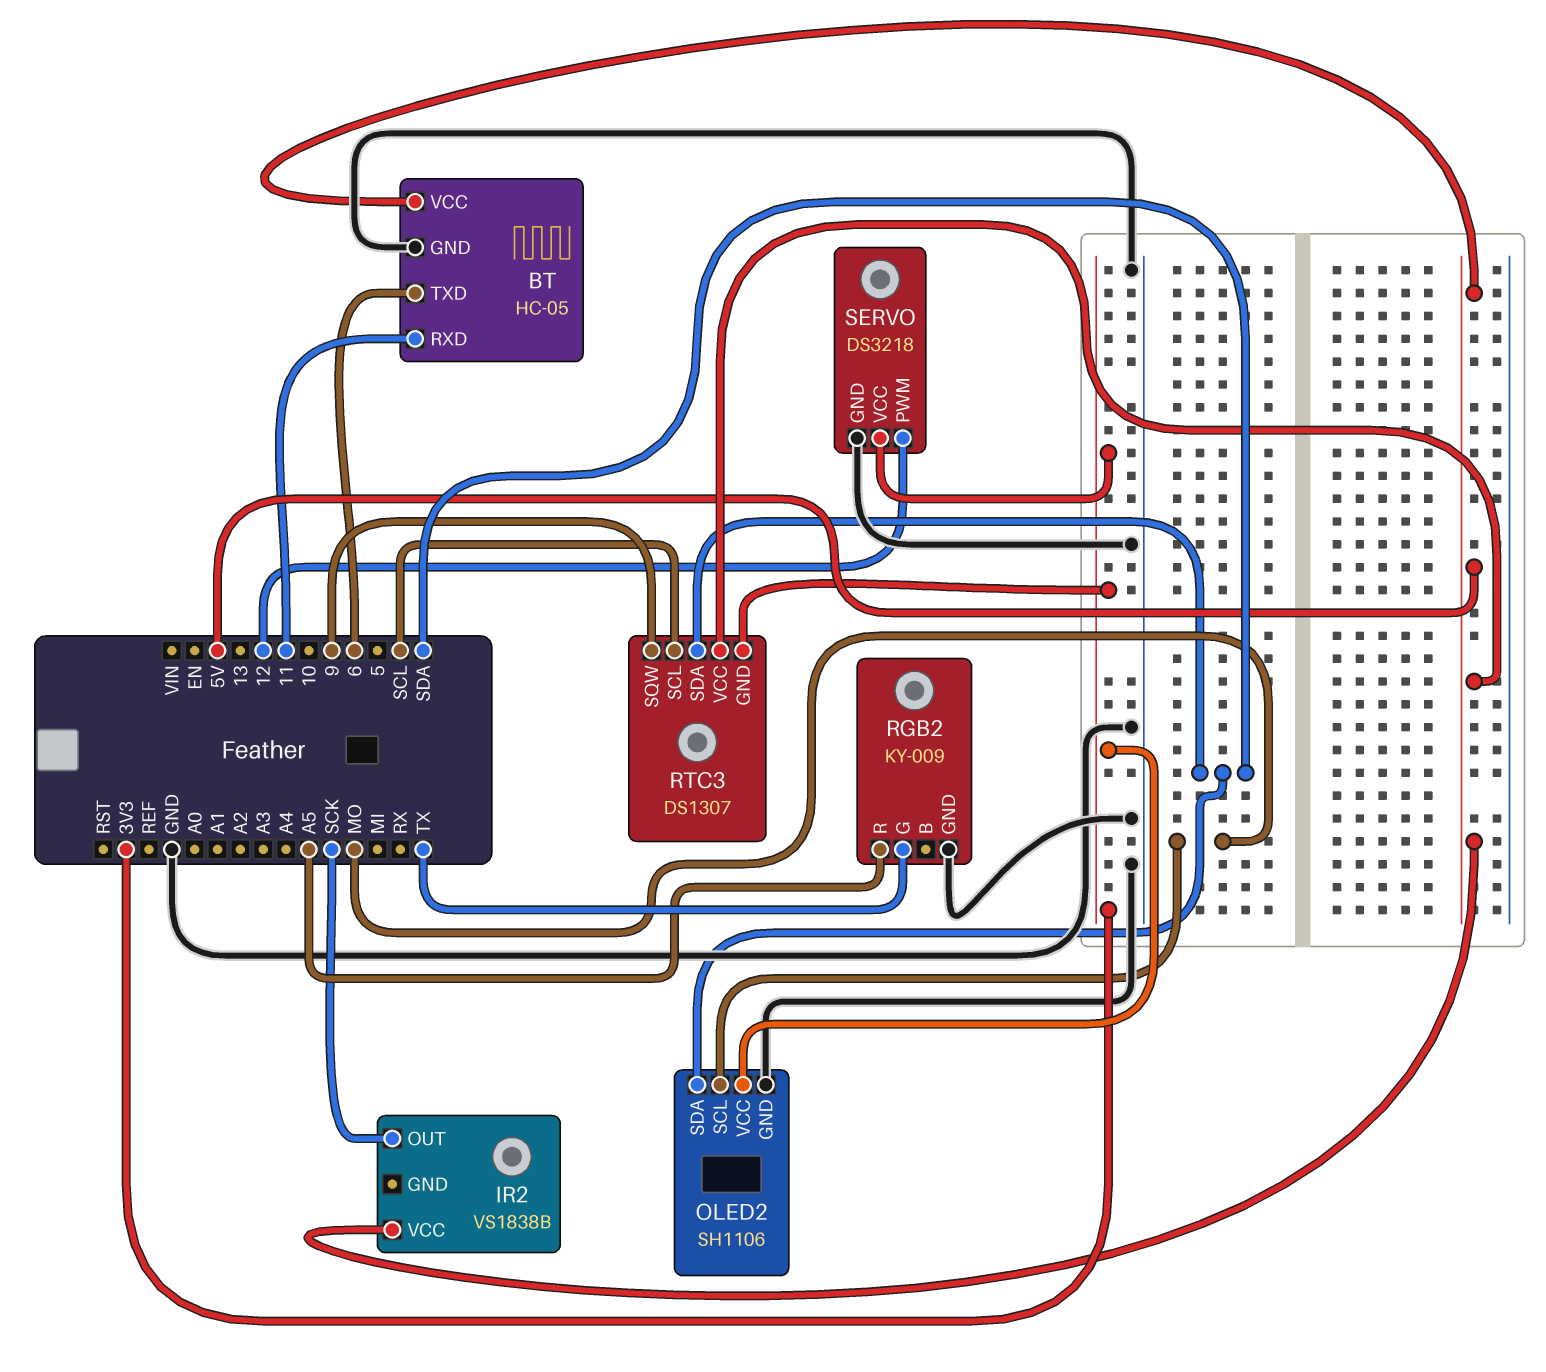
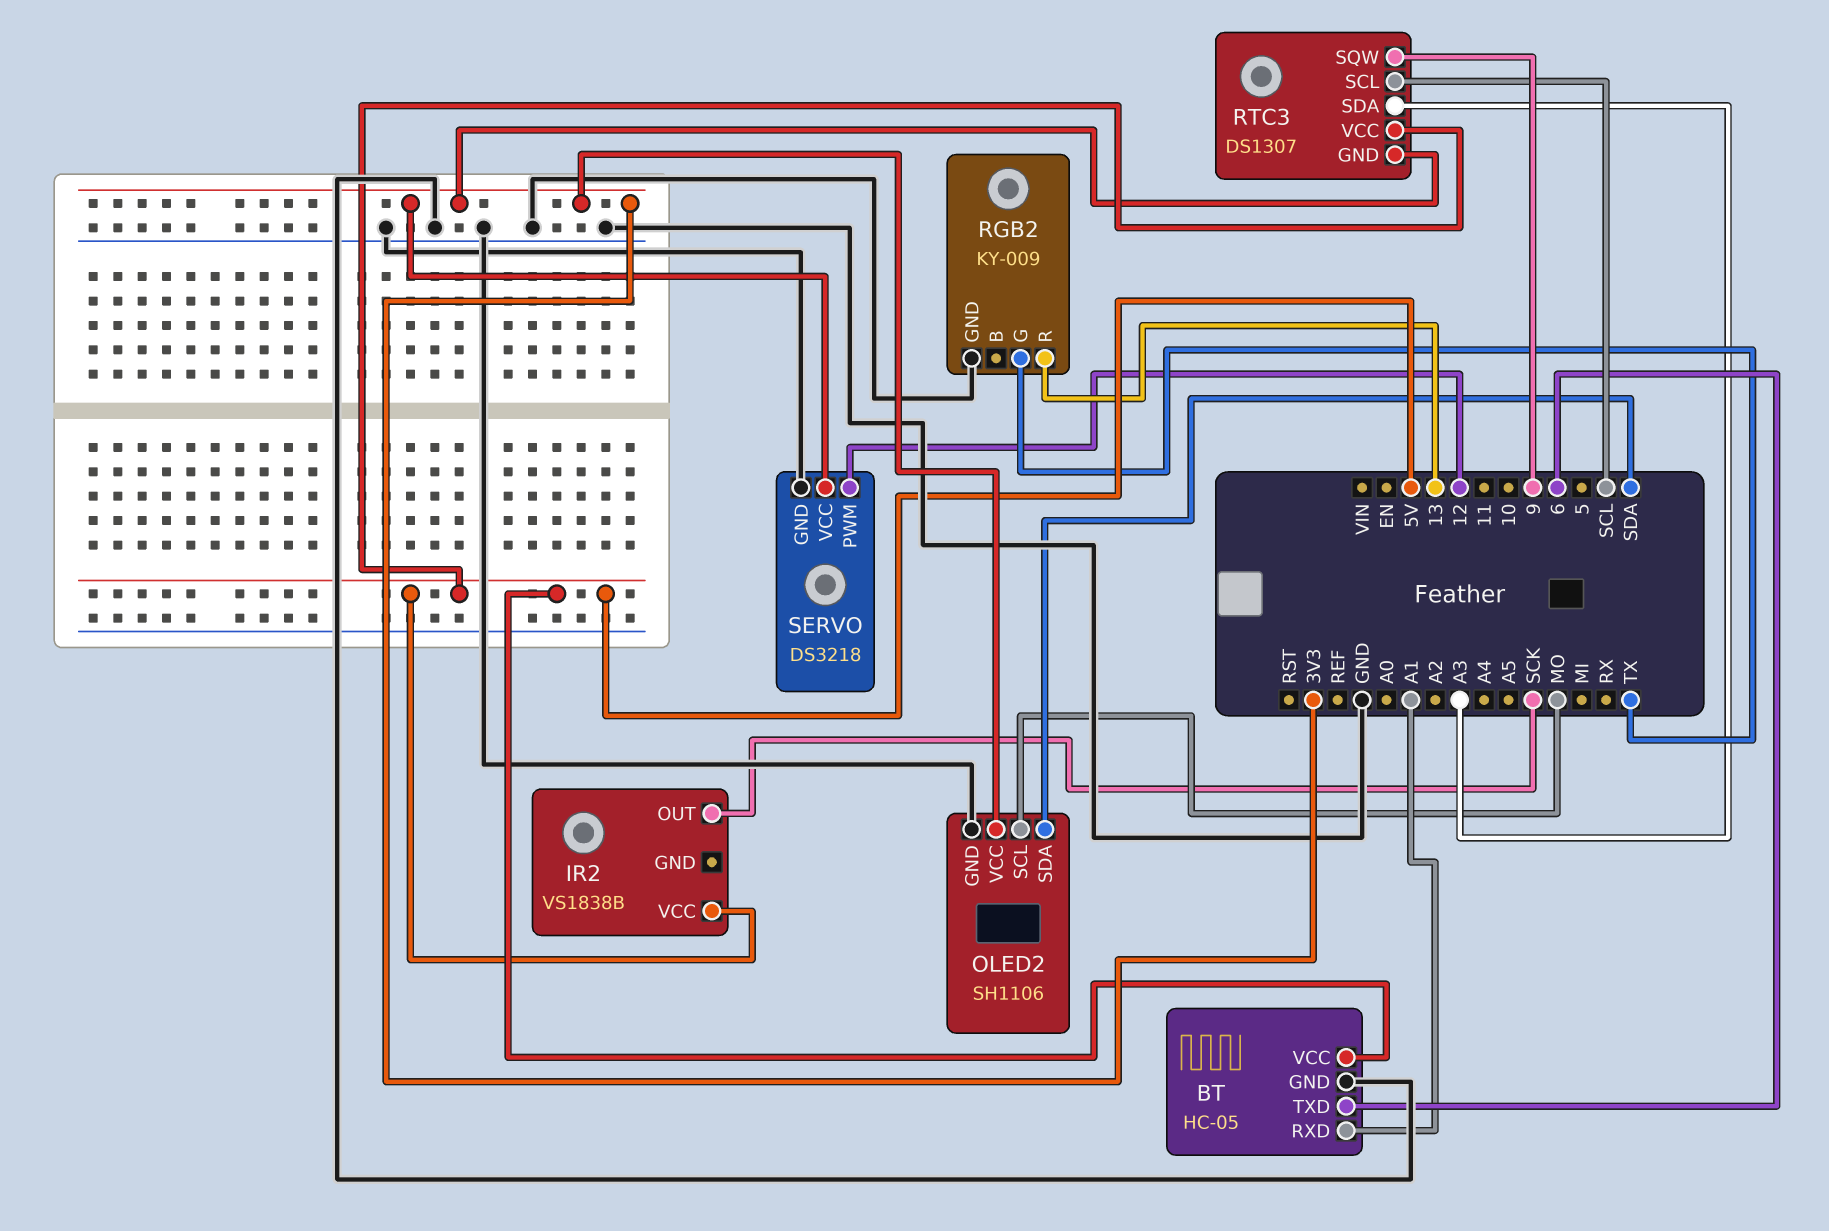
BT pin RXD: 11 -> A1
RGB2 pin R: A5 -> 13
RTC3 pin SDA: SDA -> A3

